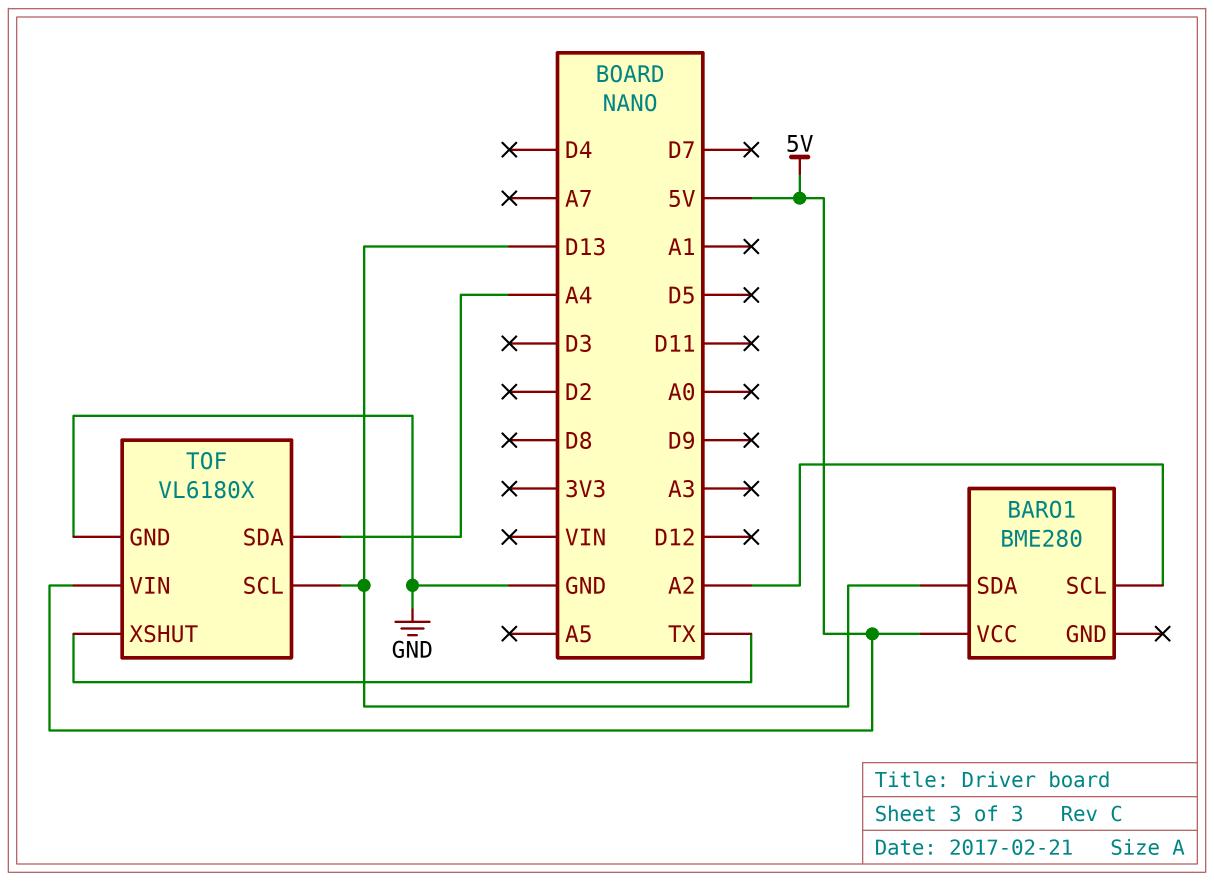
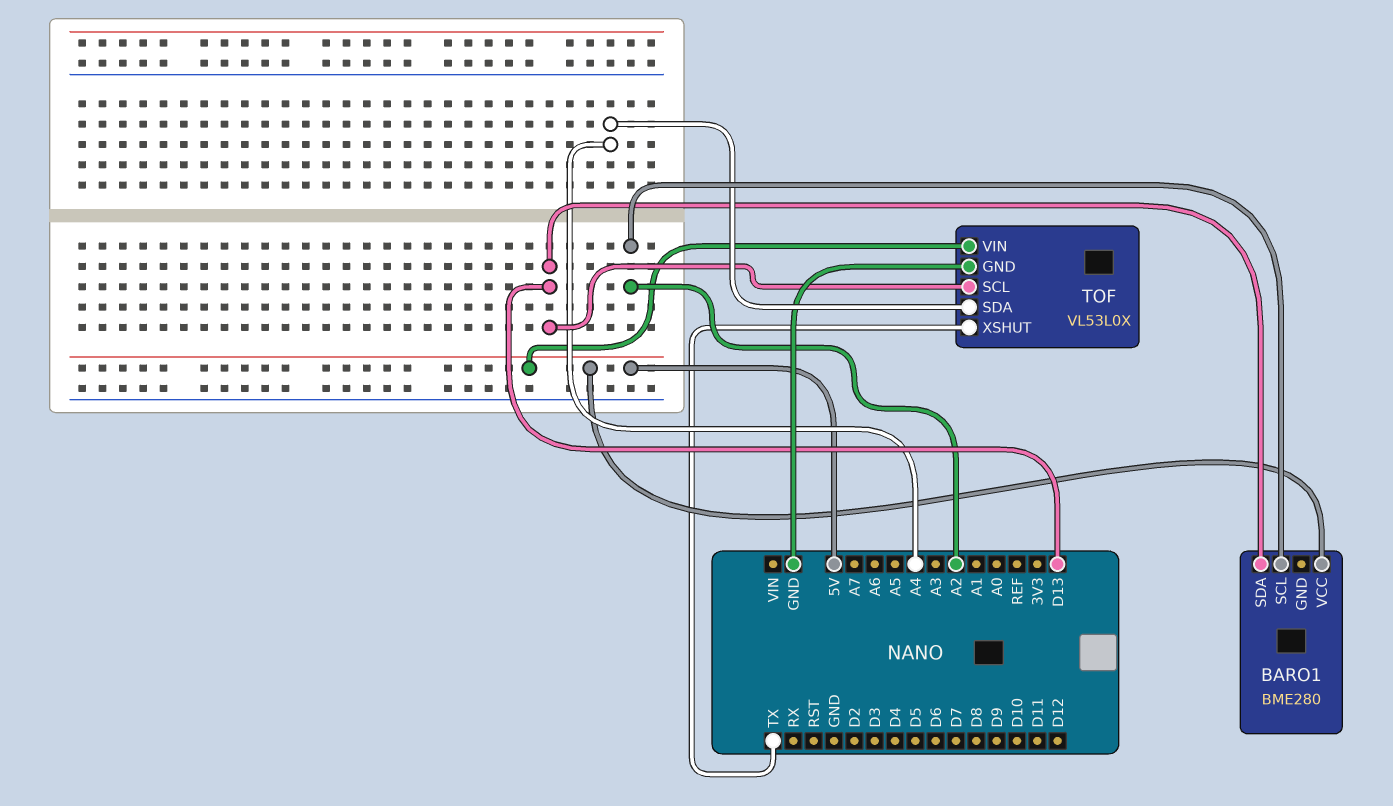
TOF: VL6180X -> VL53L0X

